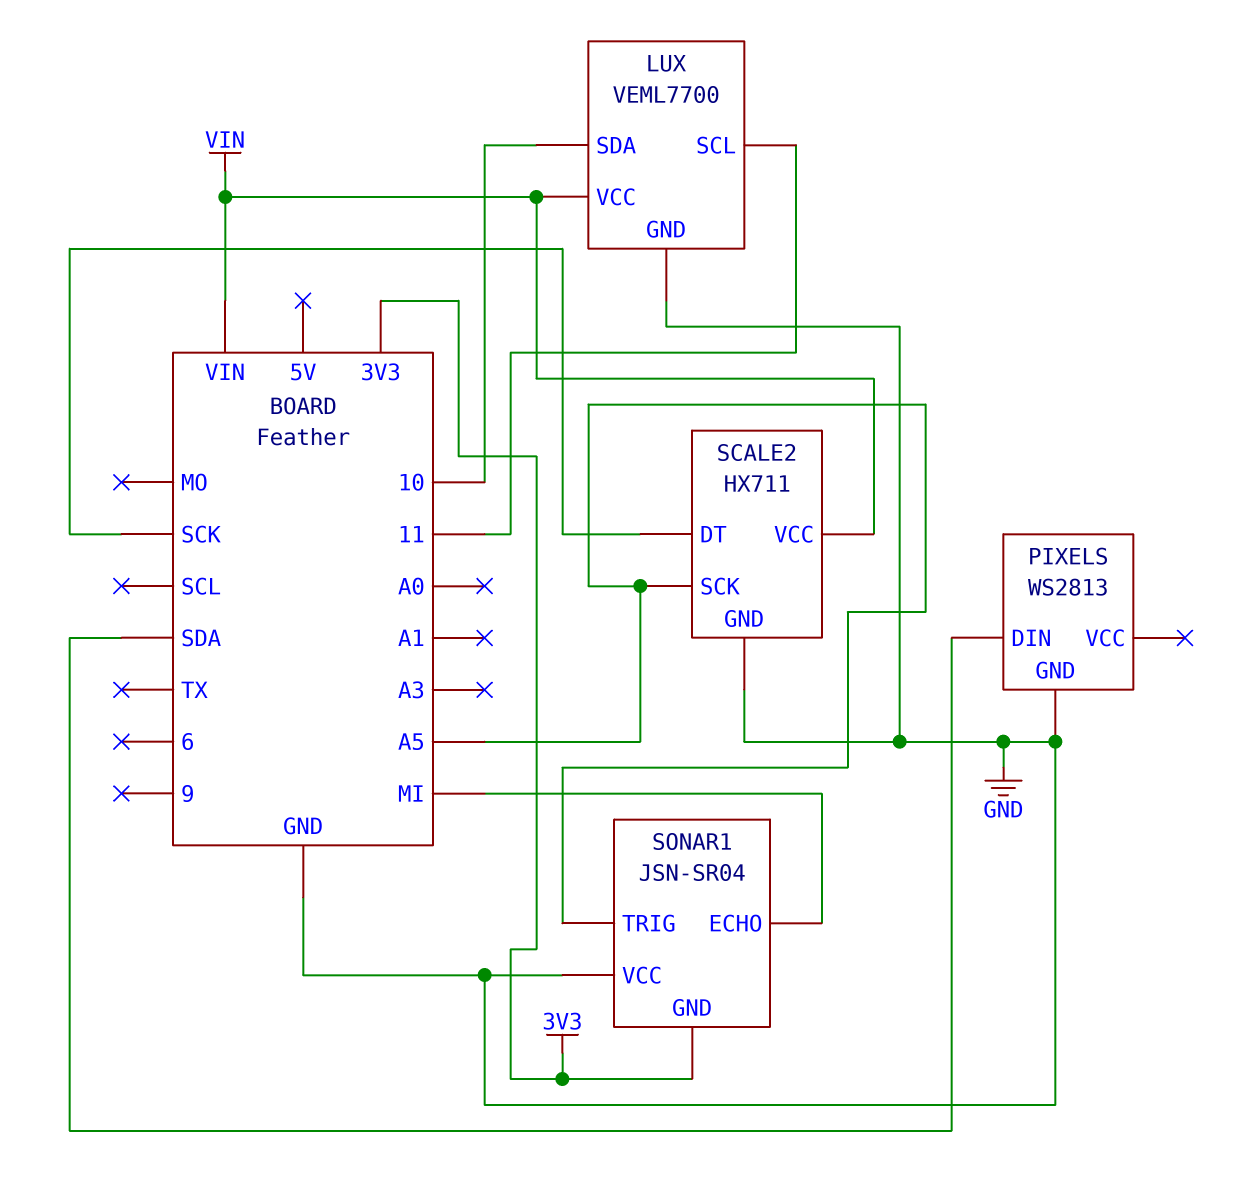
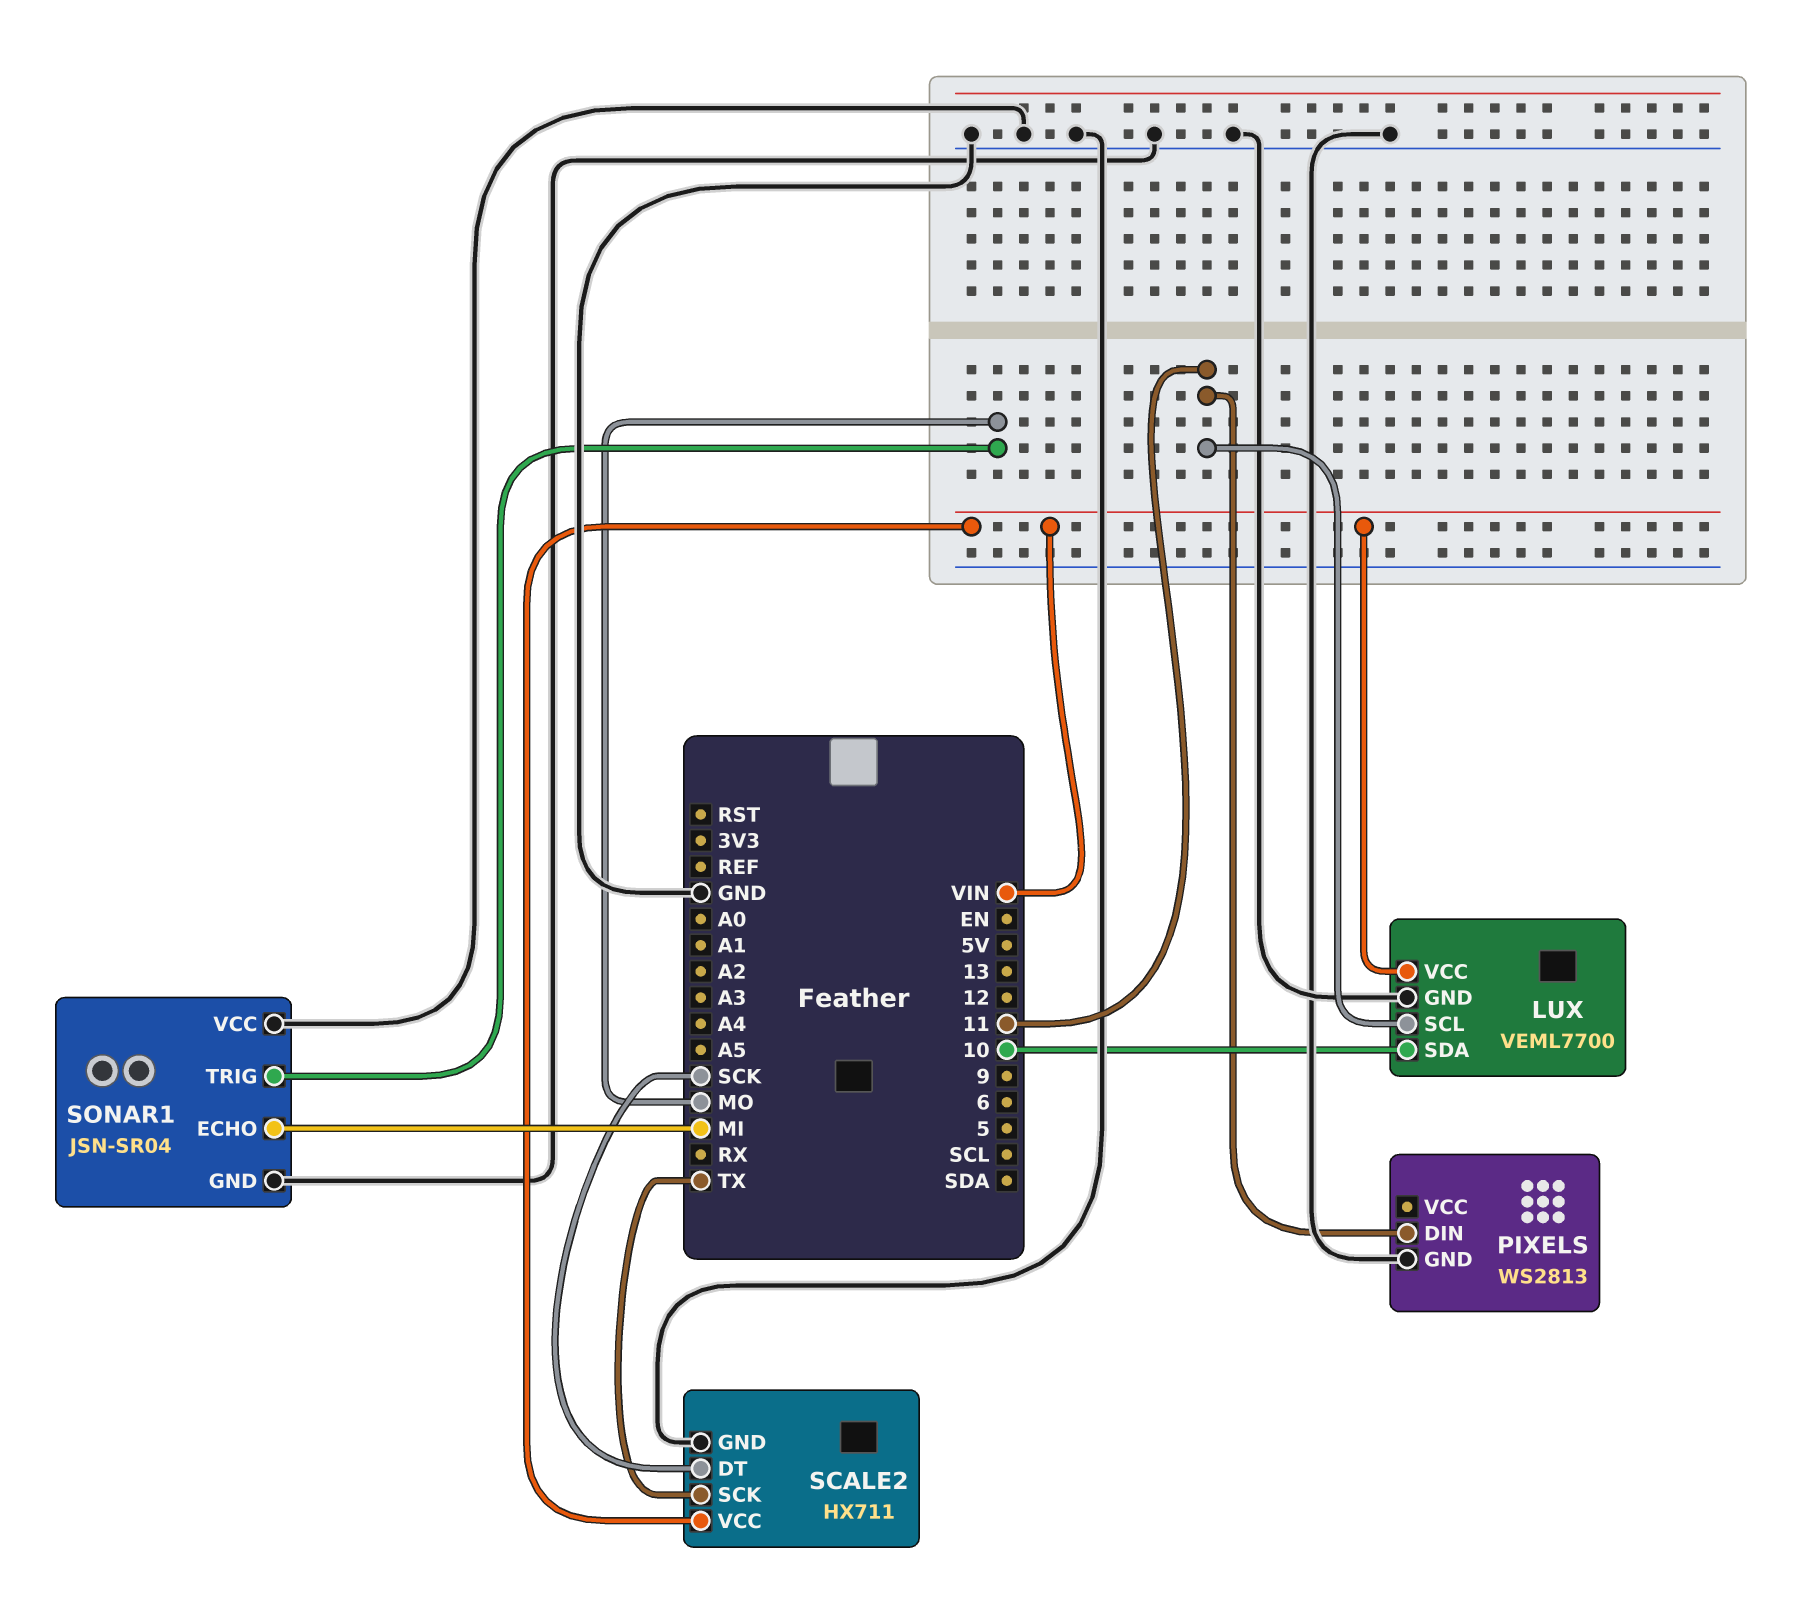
PIXELS pin DIN: SDA -> 11
SCALE2 pin SCK: A5 -> TX
SONAR1 pin GND: 3V3 -> GND
SONAR1 pin TRIG: A5 -> MO

